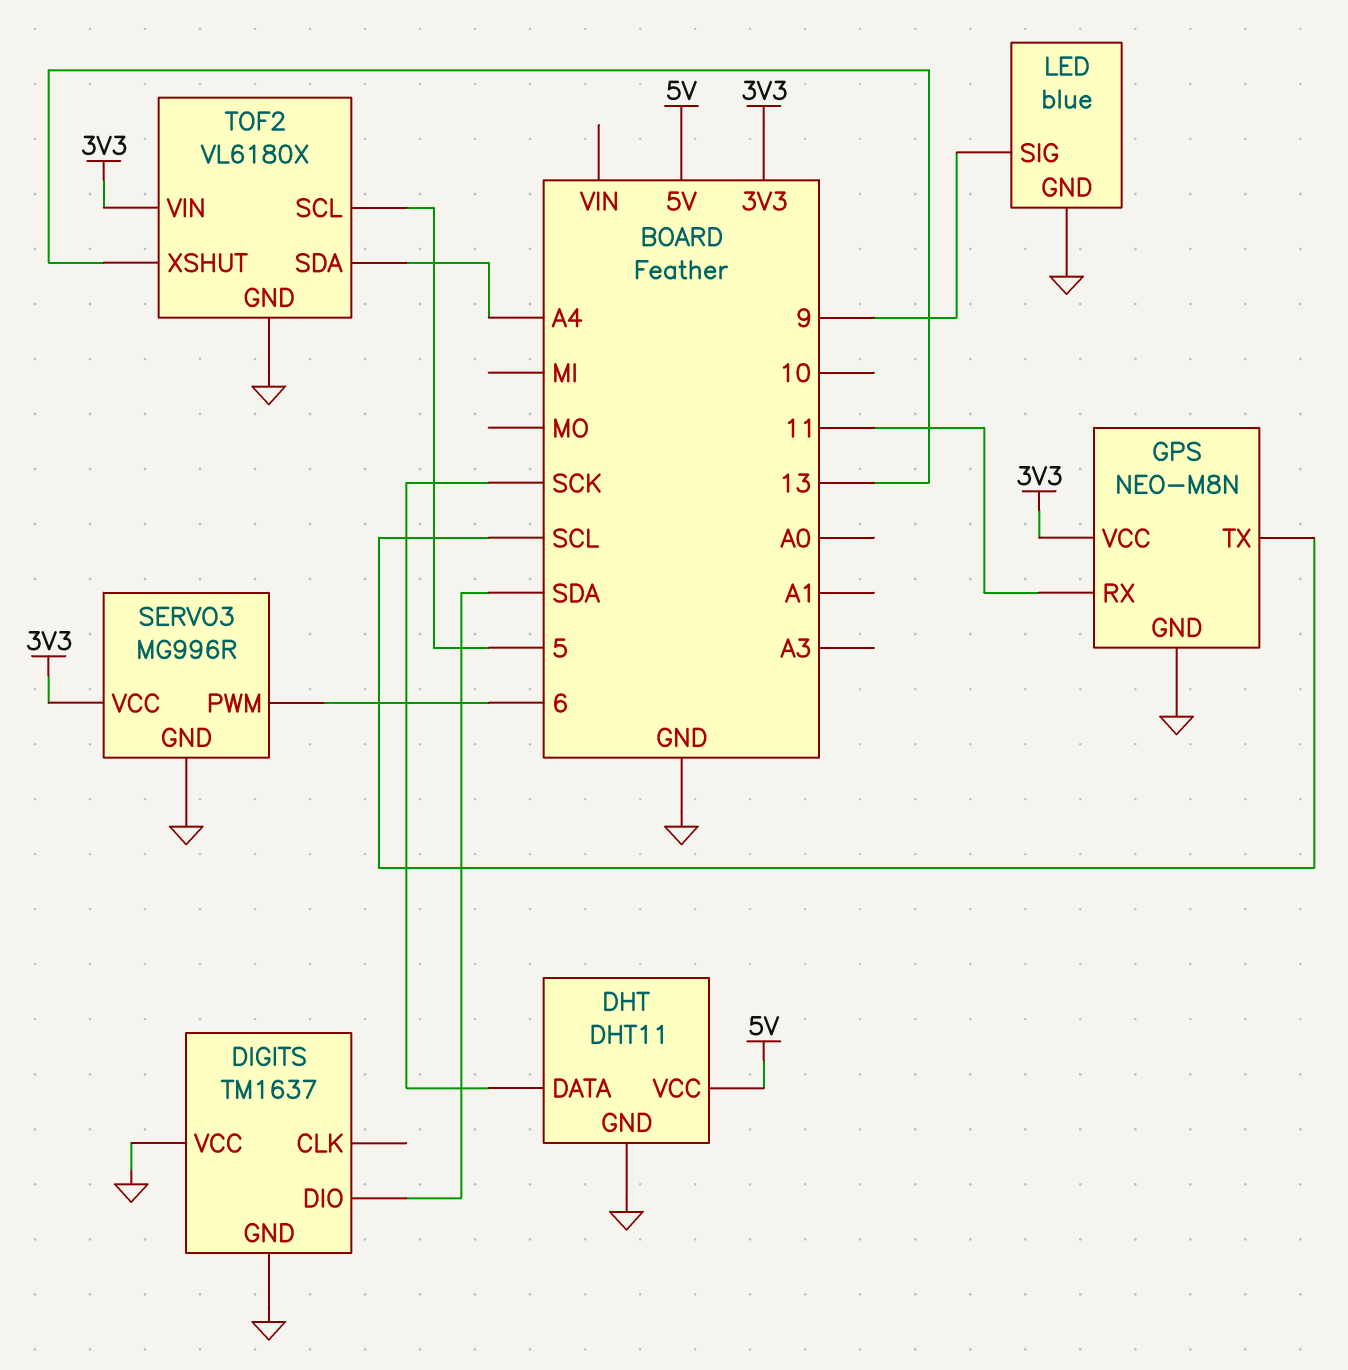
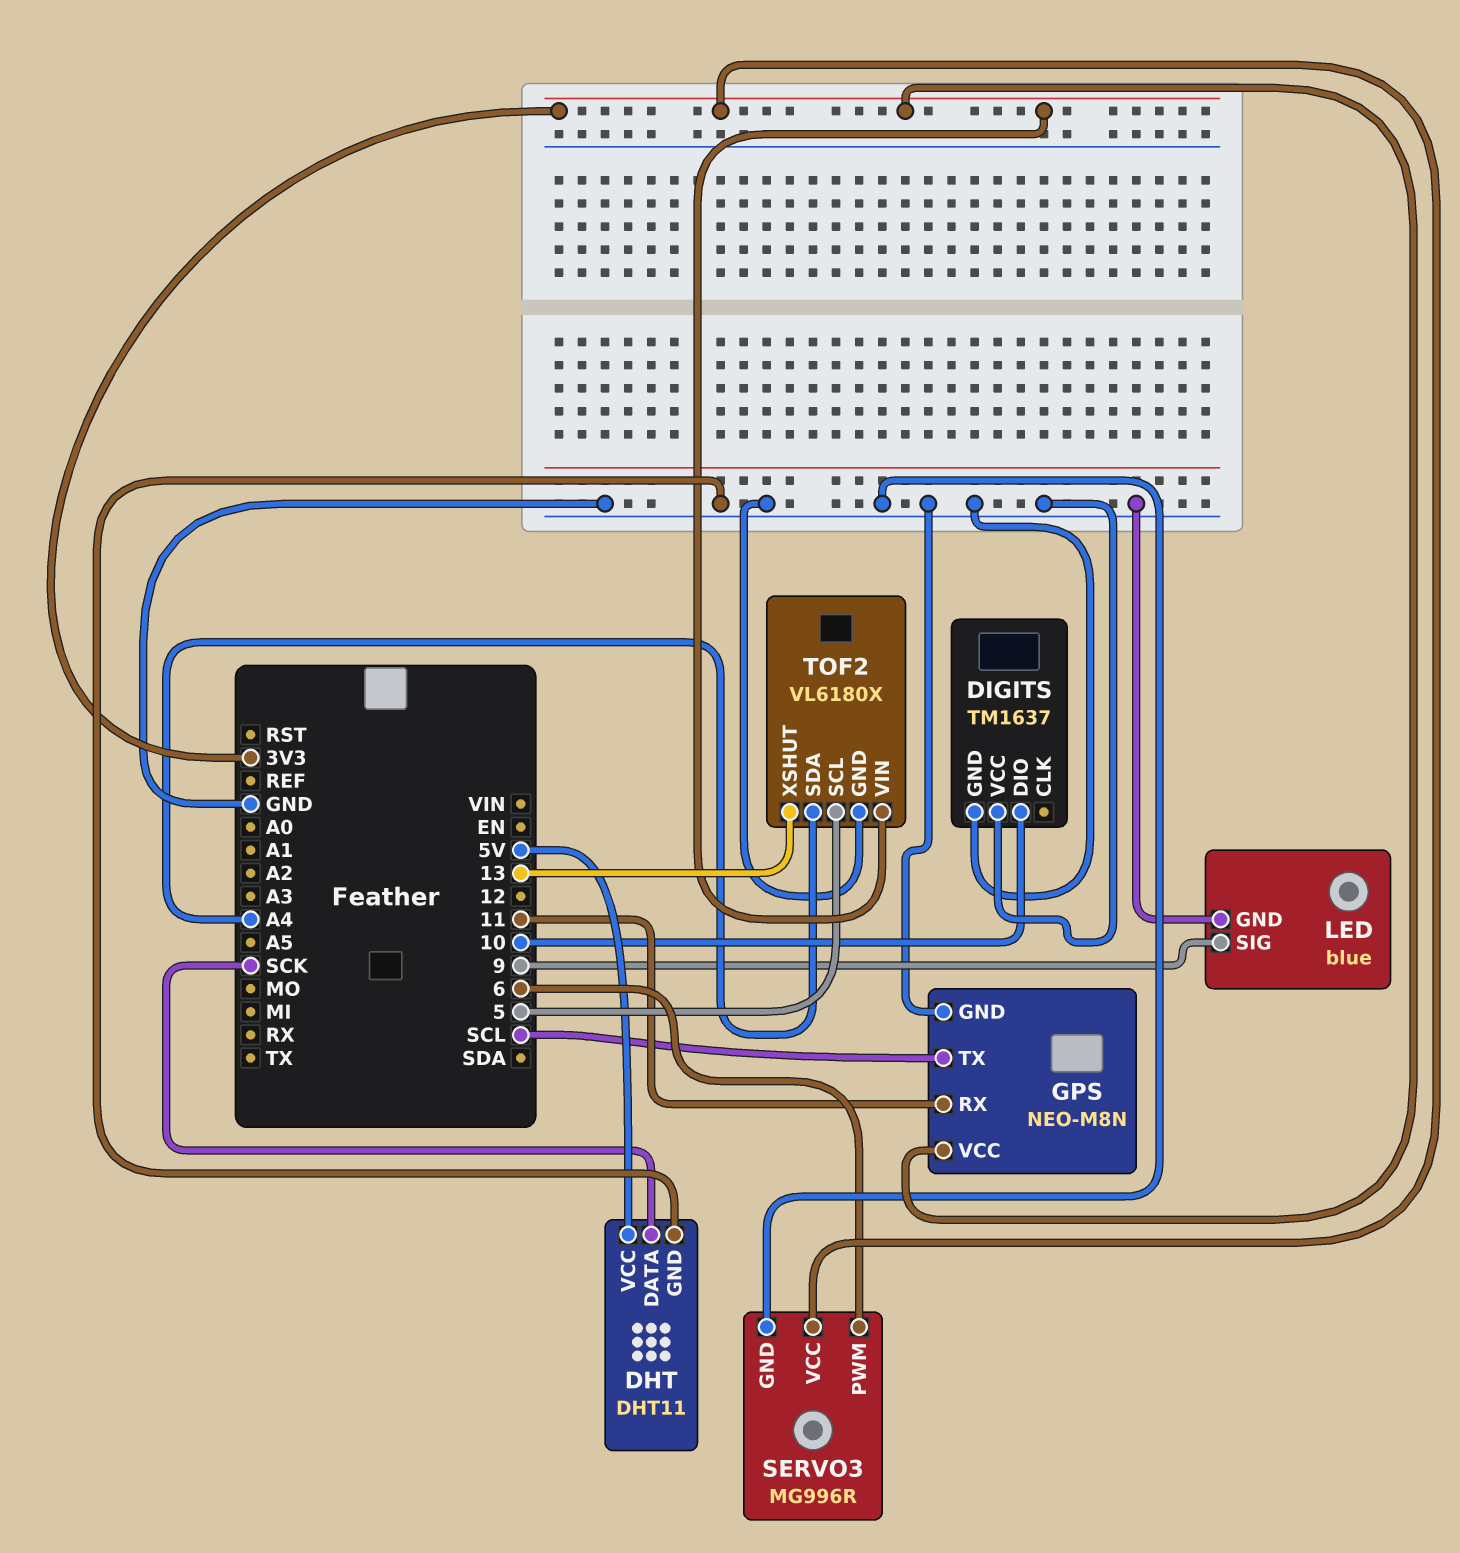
DIGITS pin DIO: SDA -> 10

